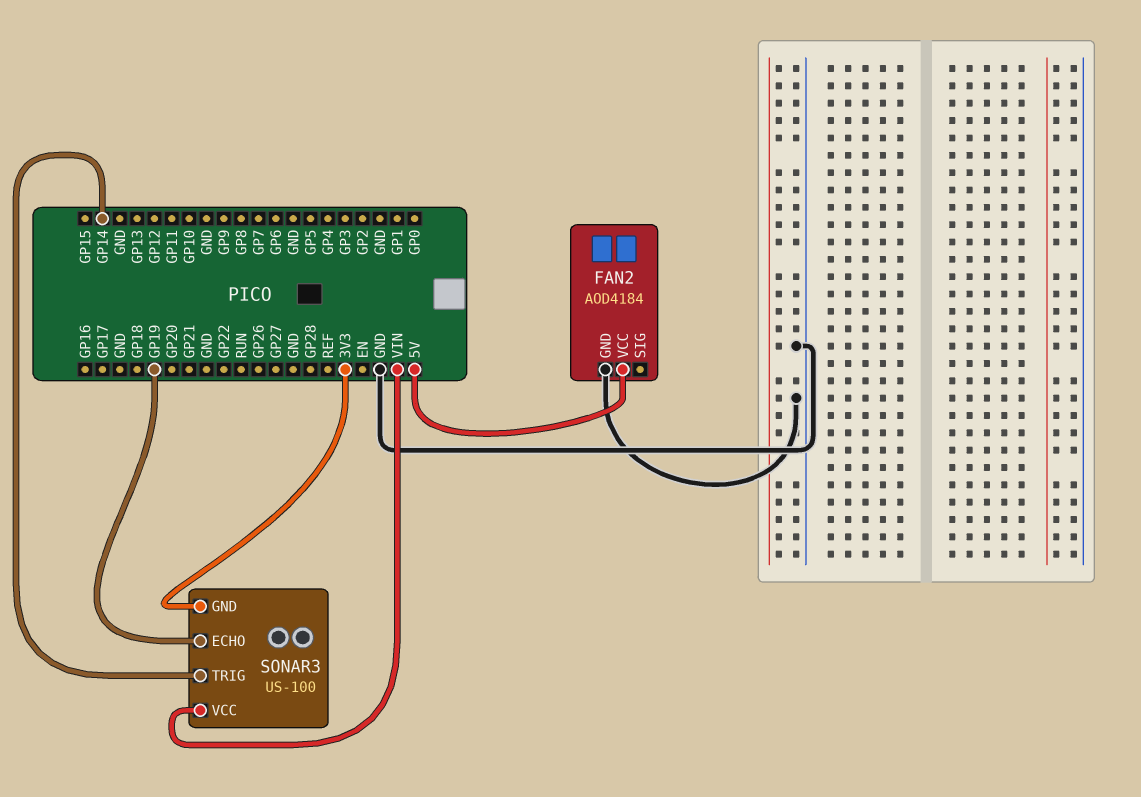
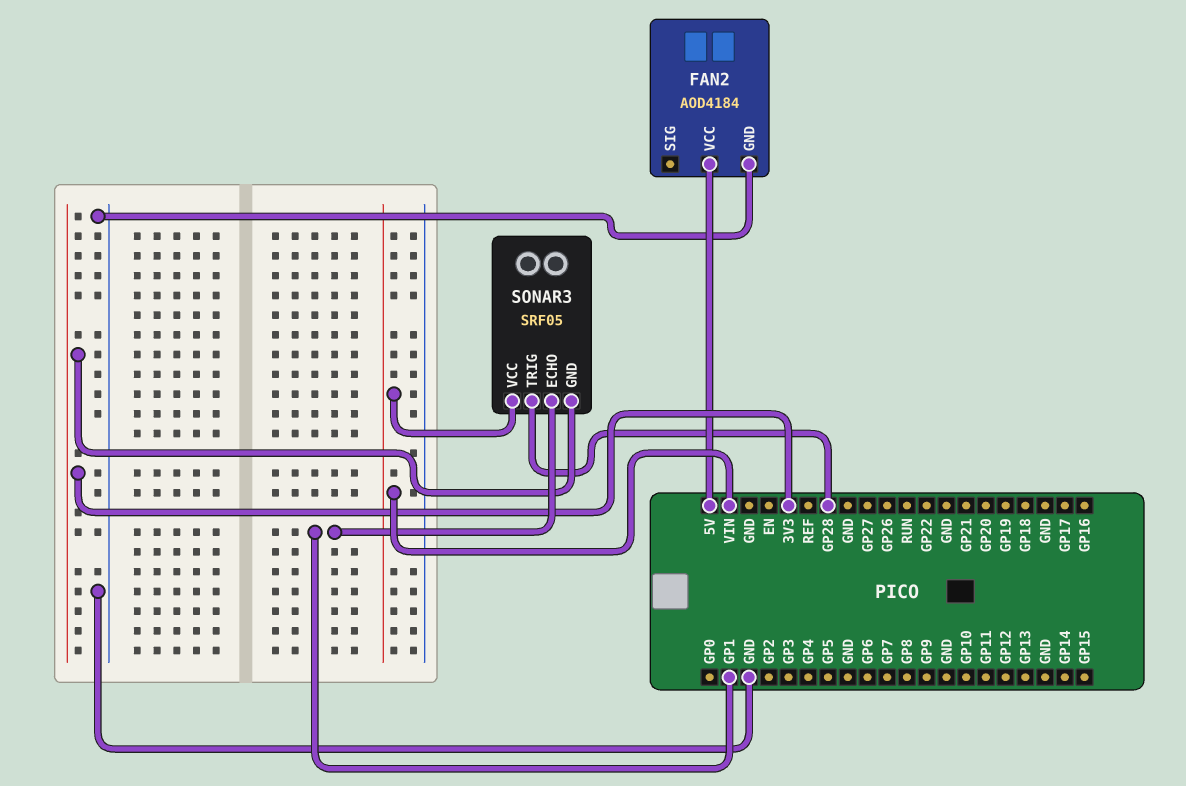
SONAR3: US-100 -> SRF05
SONAR3 pin ECHO: GP19 -> GP1
SONAR3 pin TRIG: GP14 -> GP28

